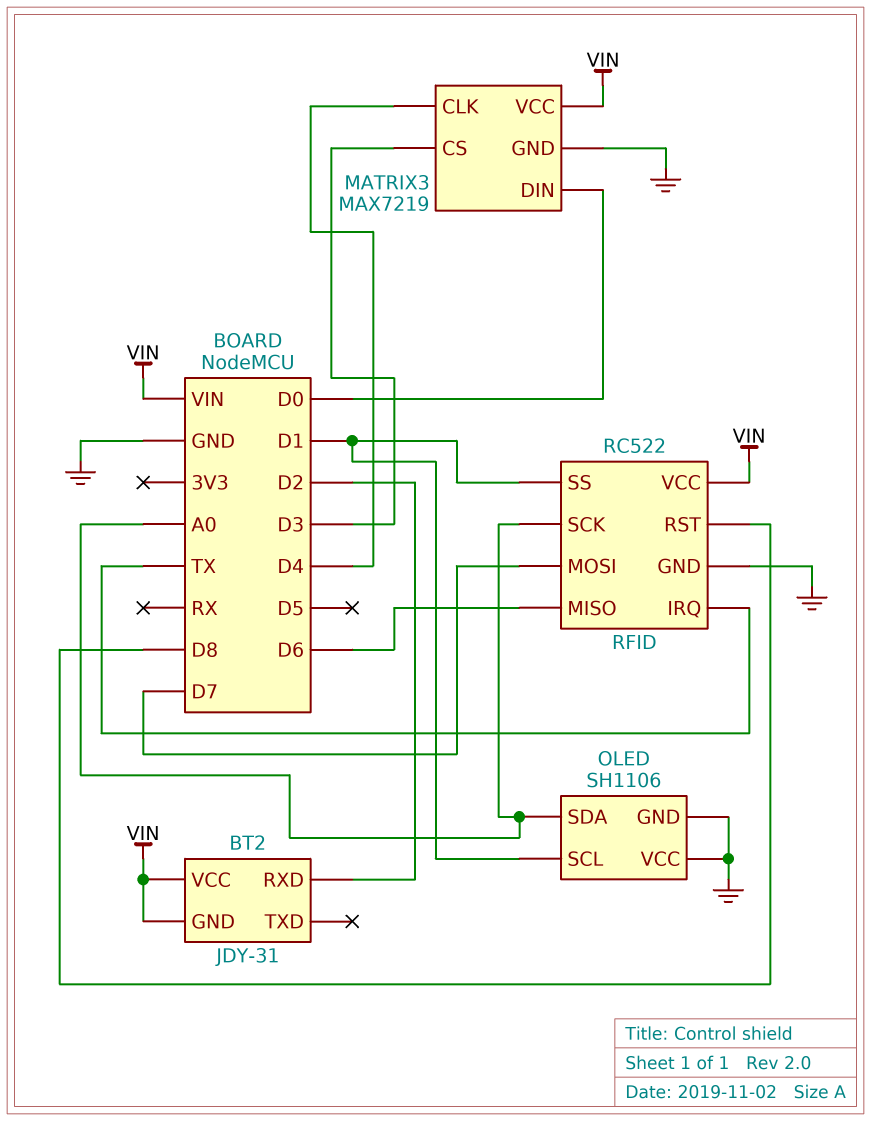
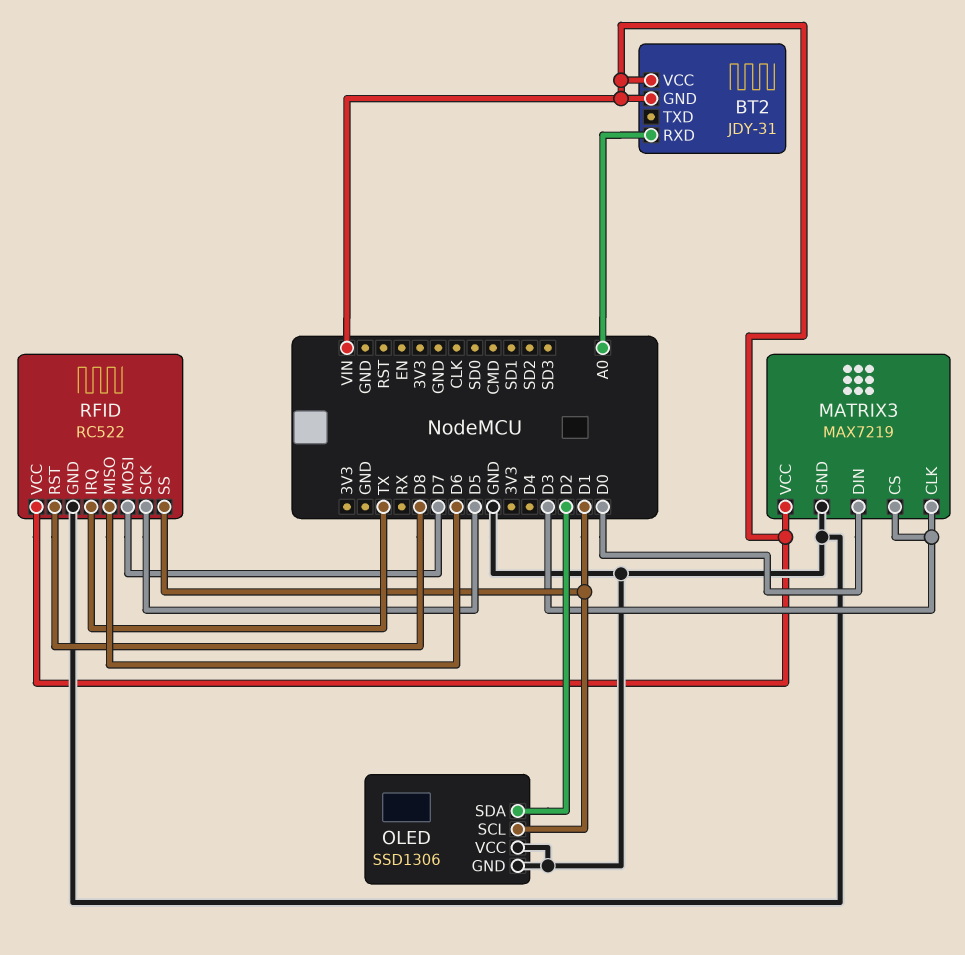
BT2 pin RXD: D2 -> A0
MATRIX3 pin CLK: D4 -> D3
OLED: SH1106 -> SSD1306
OLED pin SDA: A0 -> D2
RFID pin SCK: A0 -> D5

